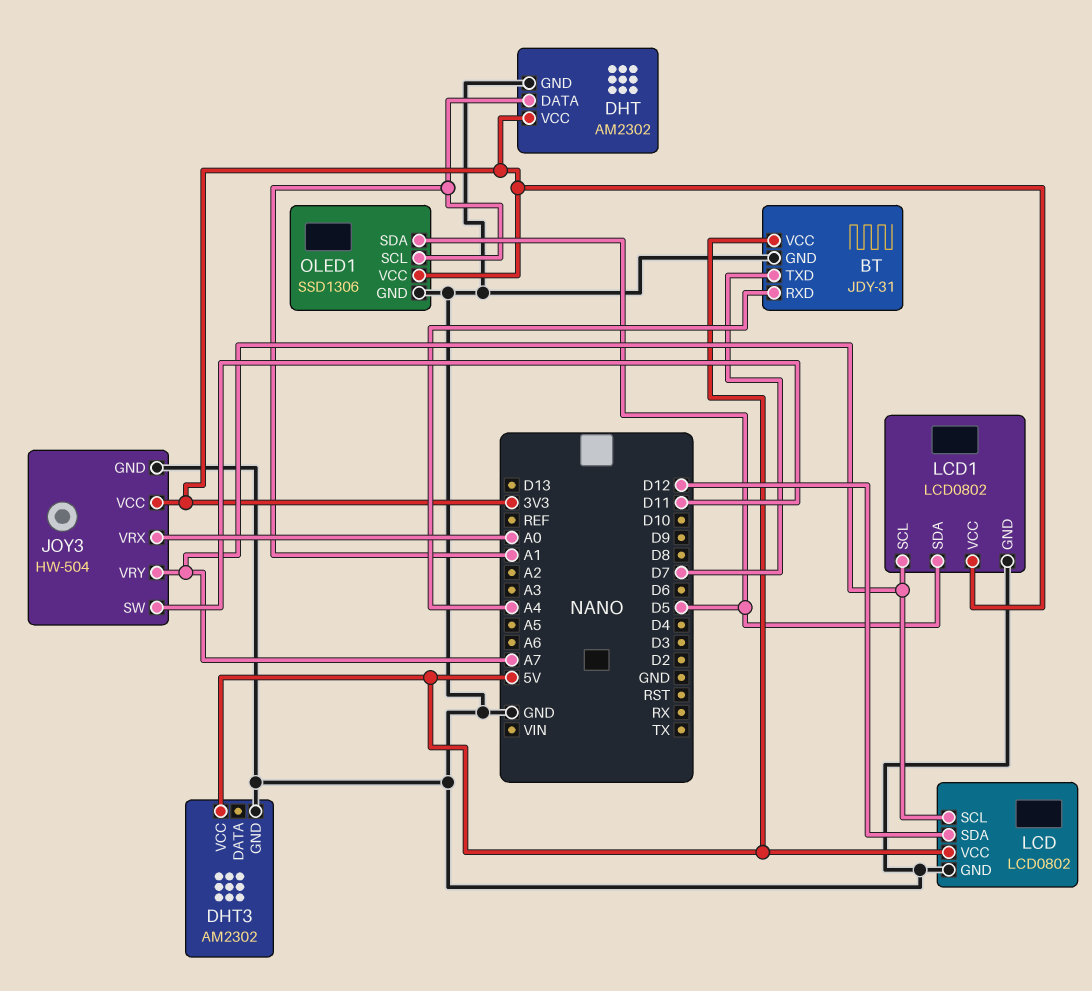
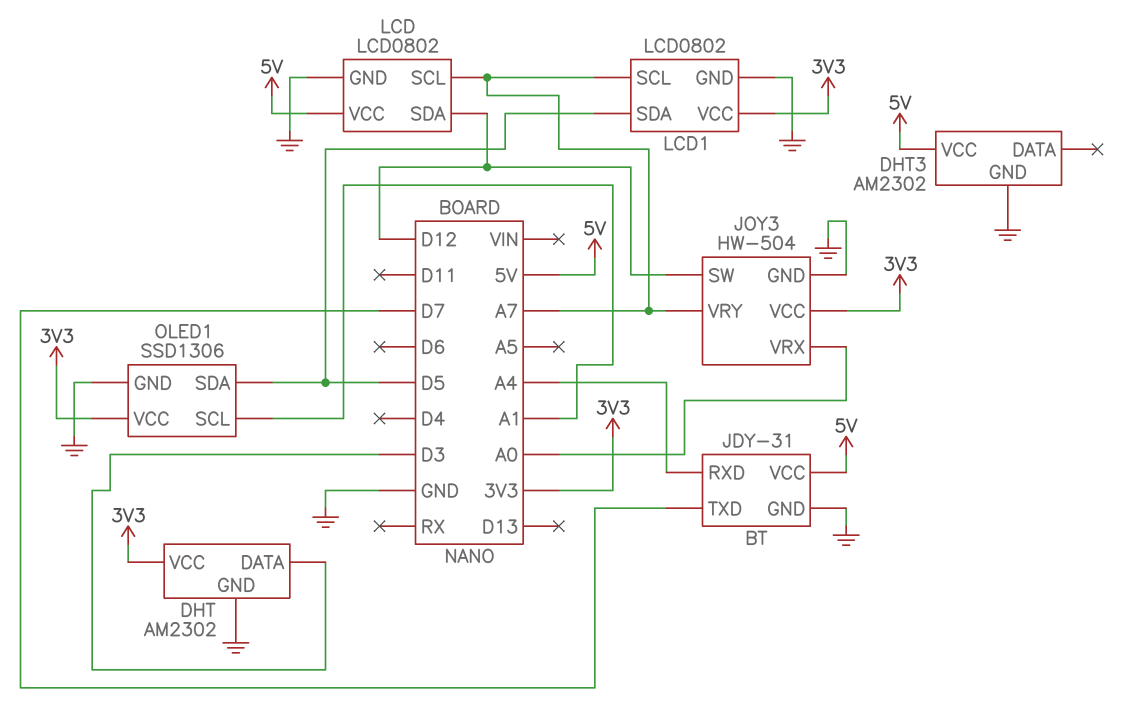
DHT pin DATA: A1 -> D3
JOY3 pin SW: D11 -> D12

